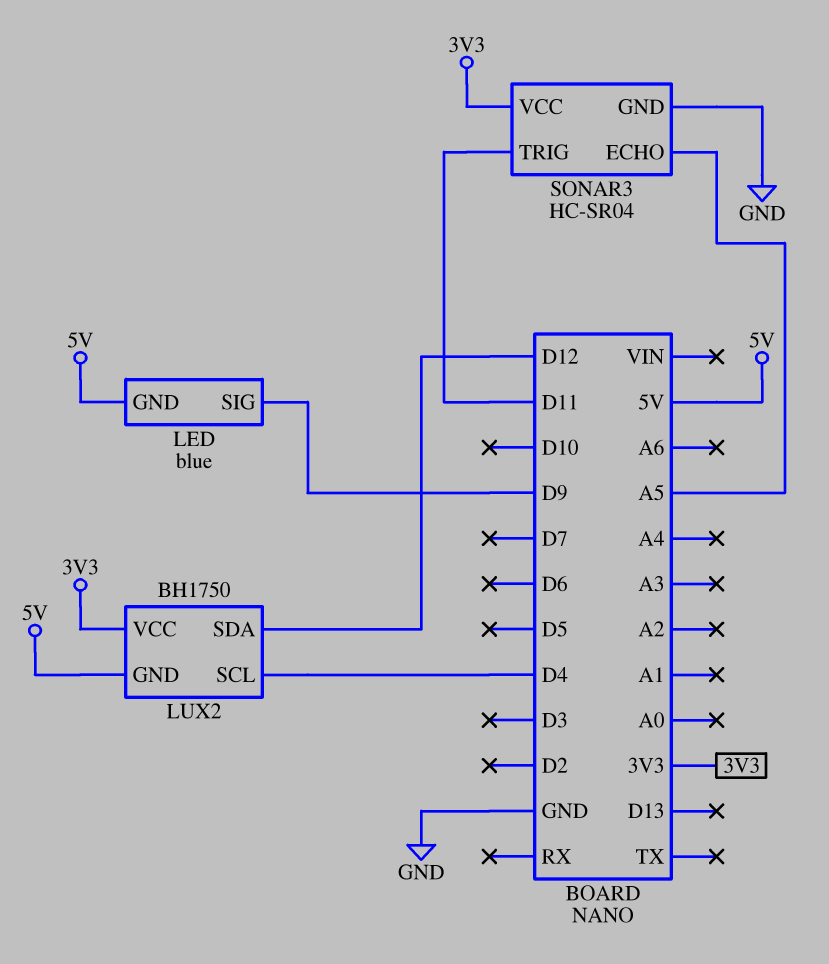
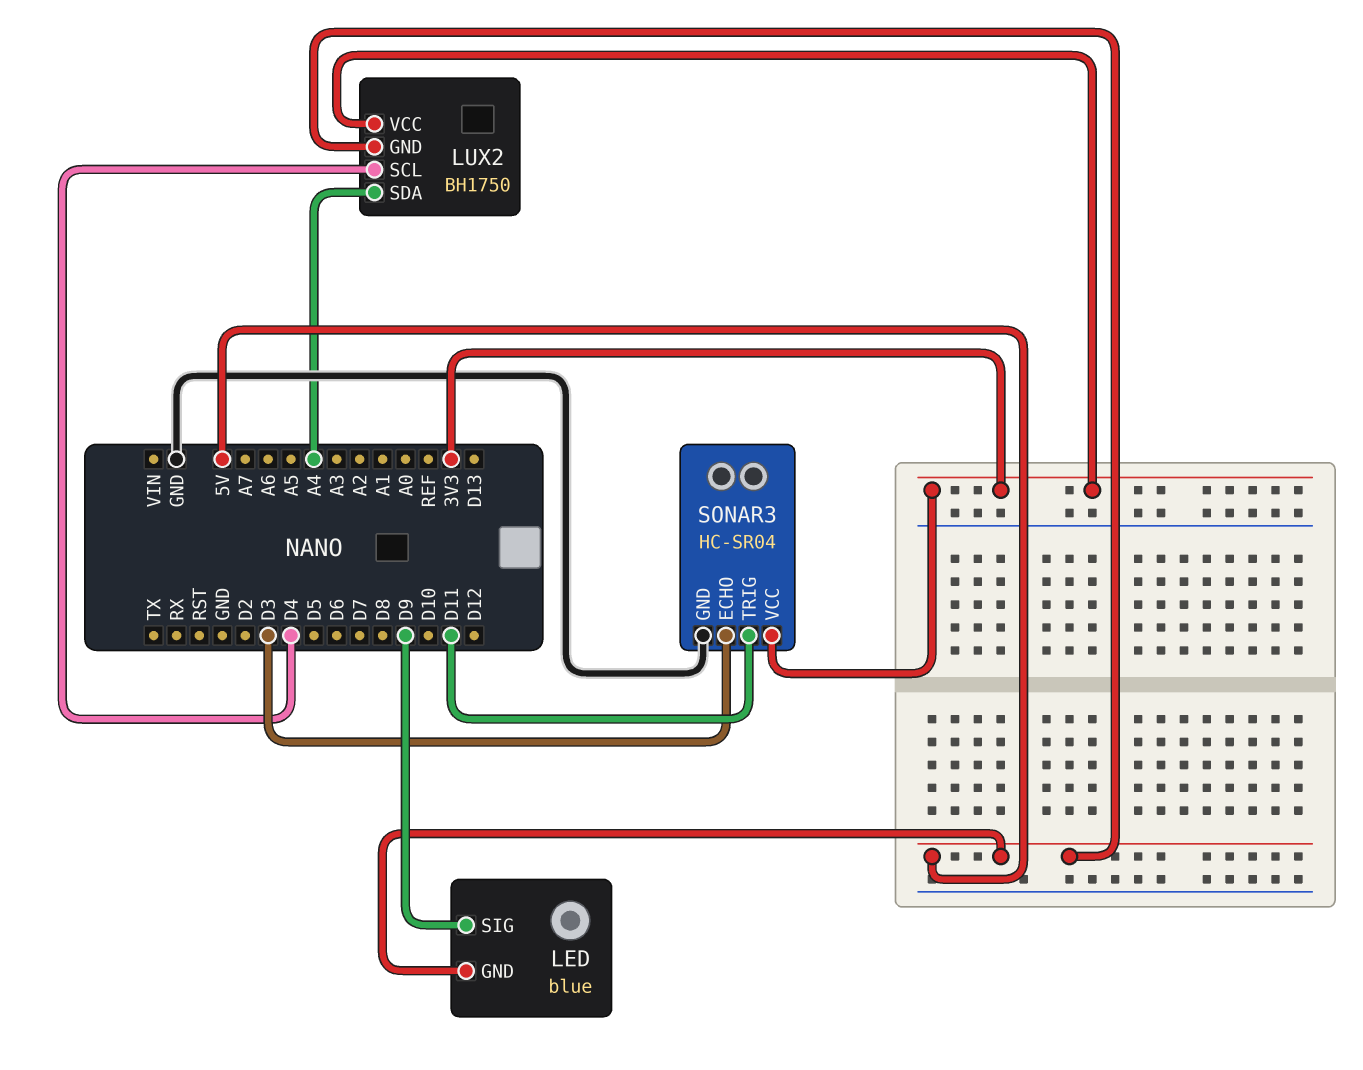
LUX2 pin SDA: D12 -> A4
SONAR3 pin ECHO: A5 -> D3

